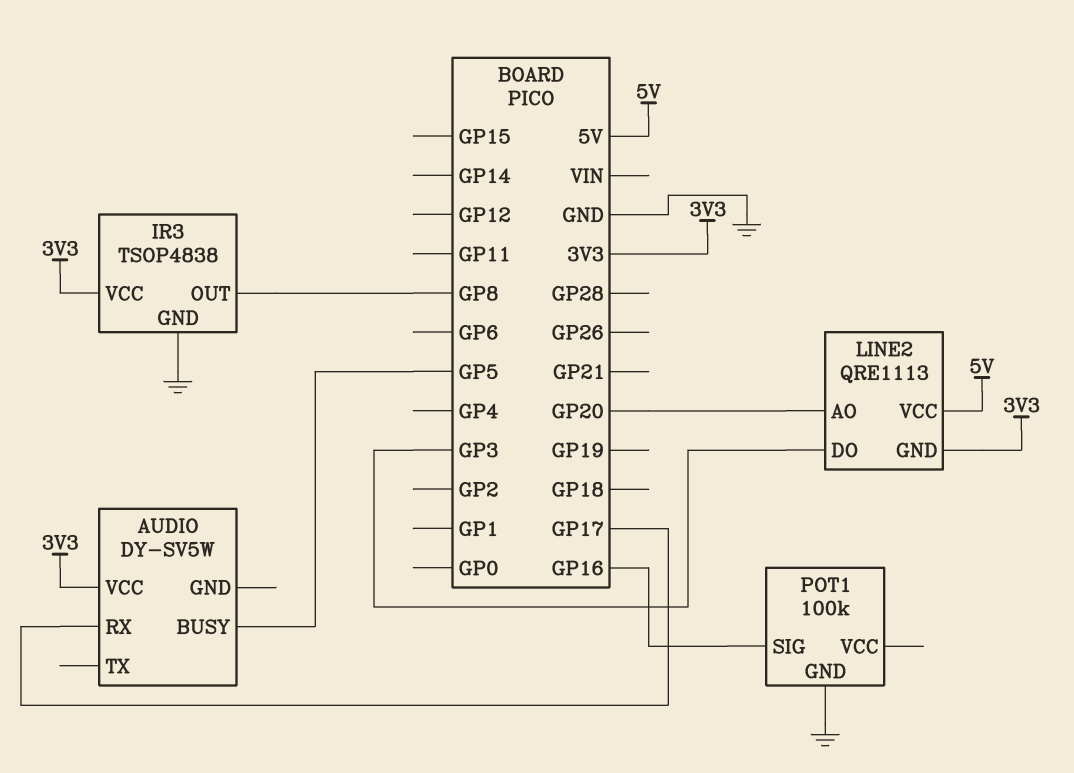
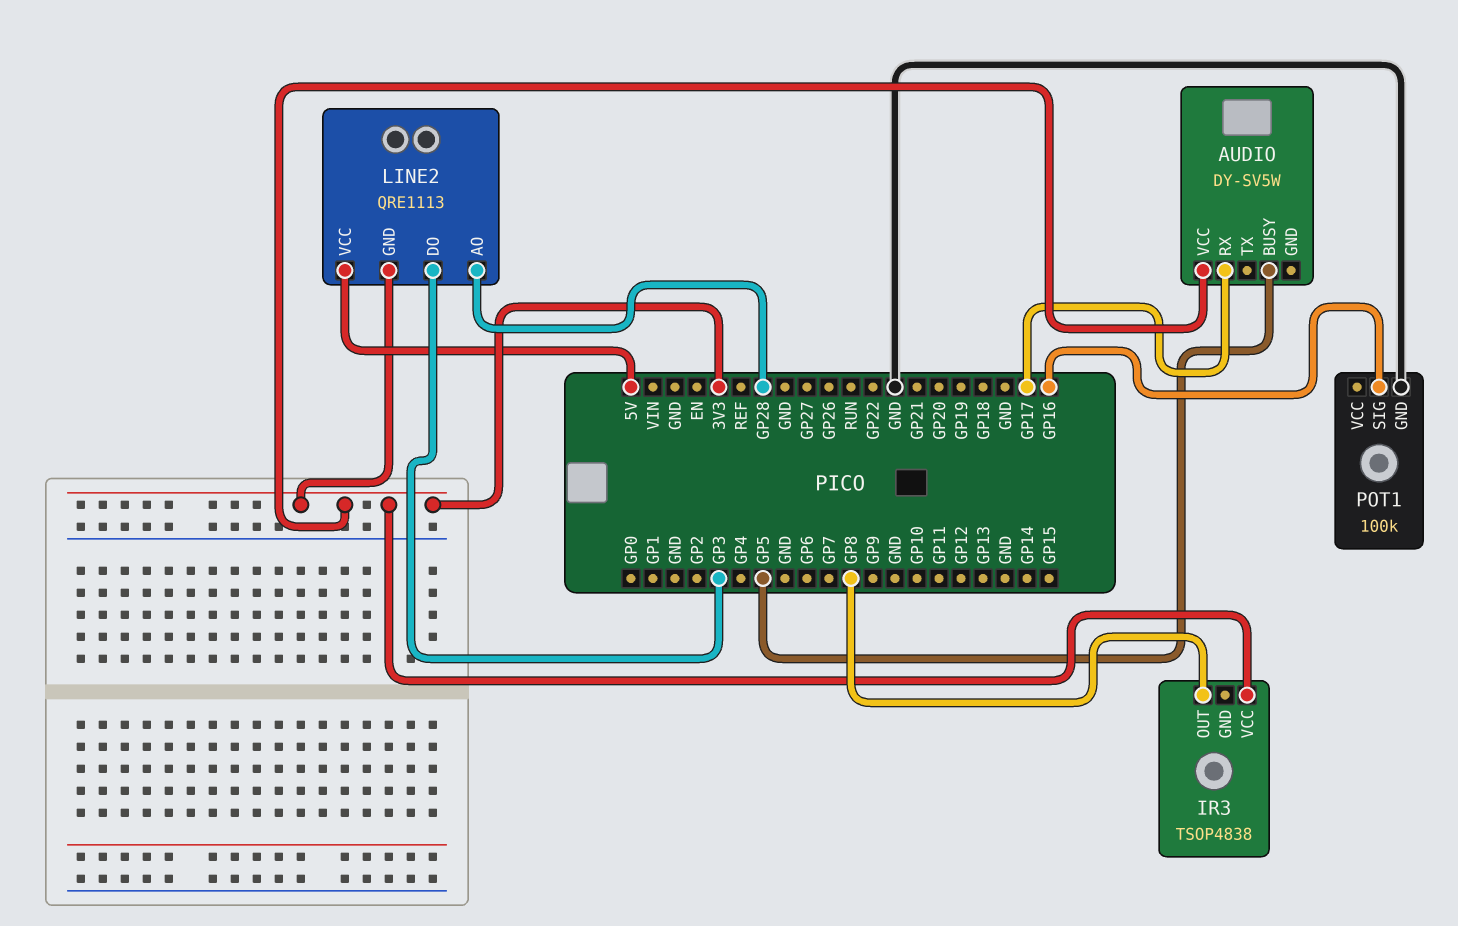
IR3 pin GND: GND -> none
LINE2 pin AO: GP20 -> GP28

